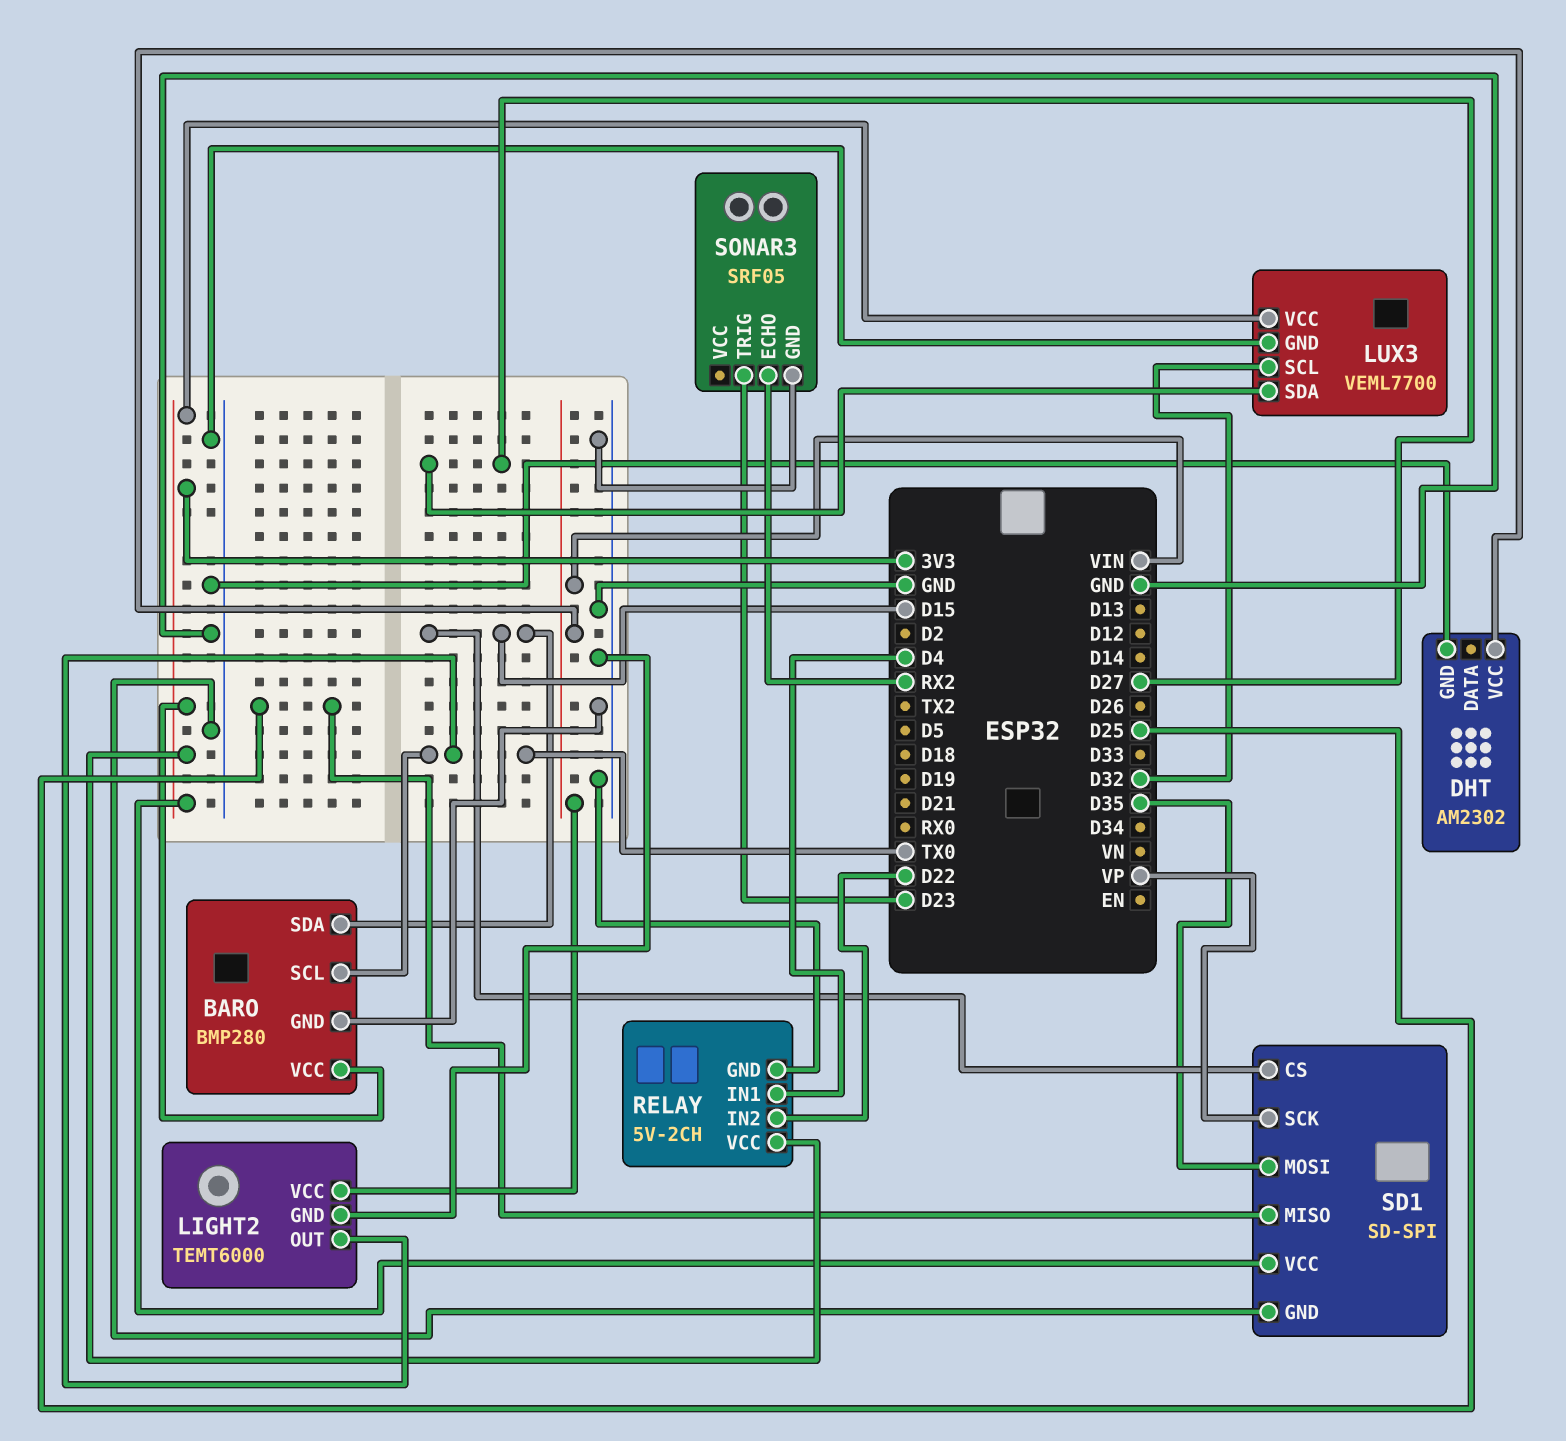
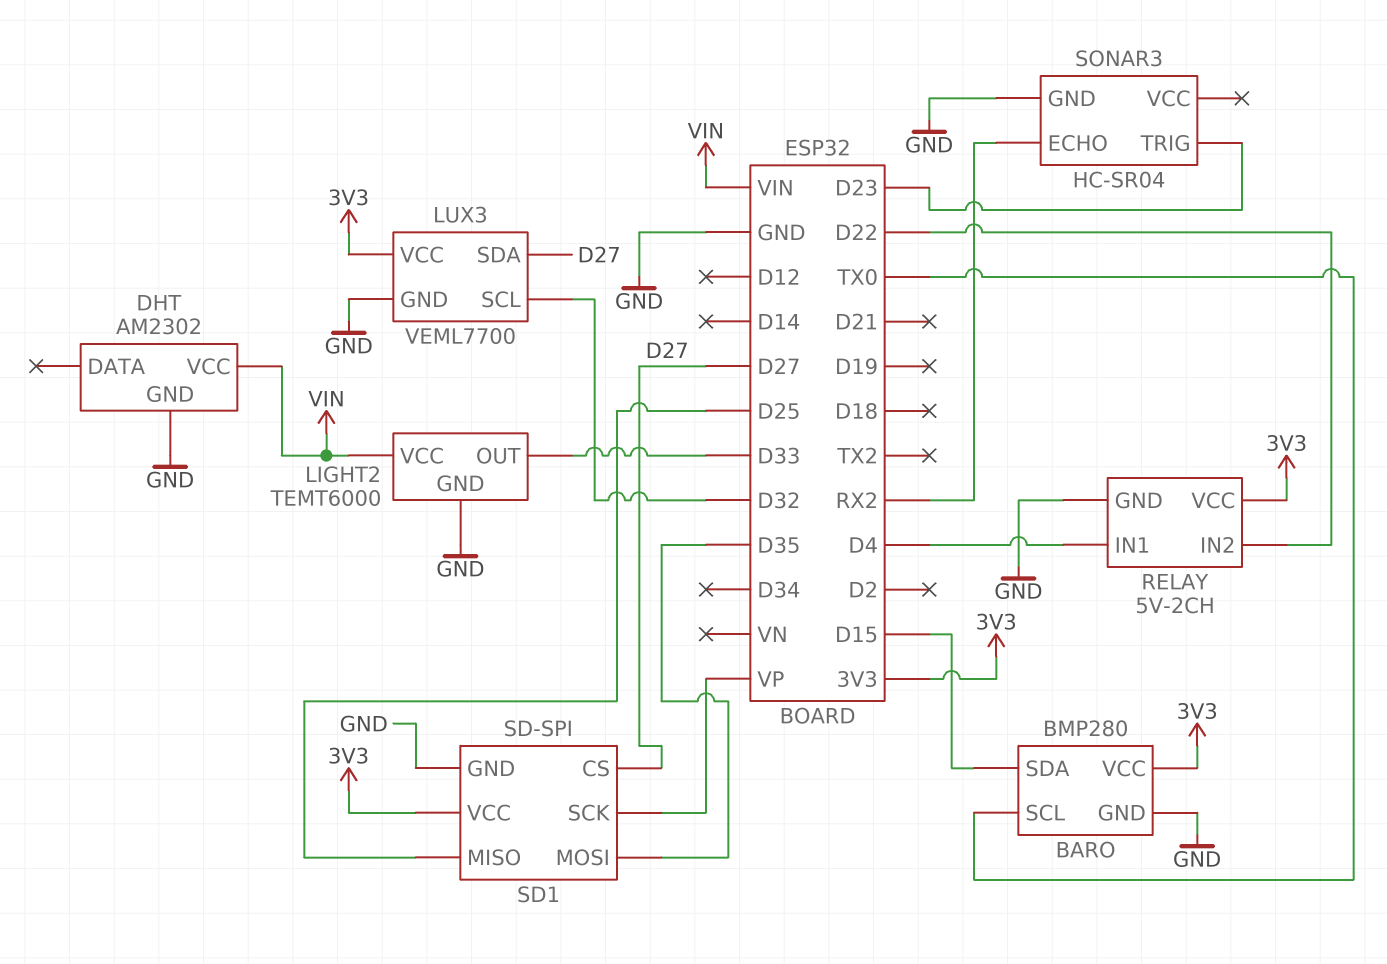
LIGHT2 pin OUT: TX0 -> D33
SD1 pin CS: D15 -> D27
SONAR3: SRF05 -> HC-SR04

